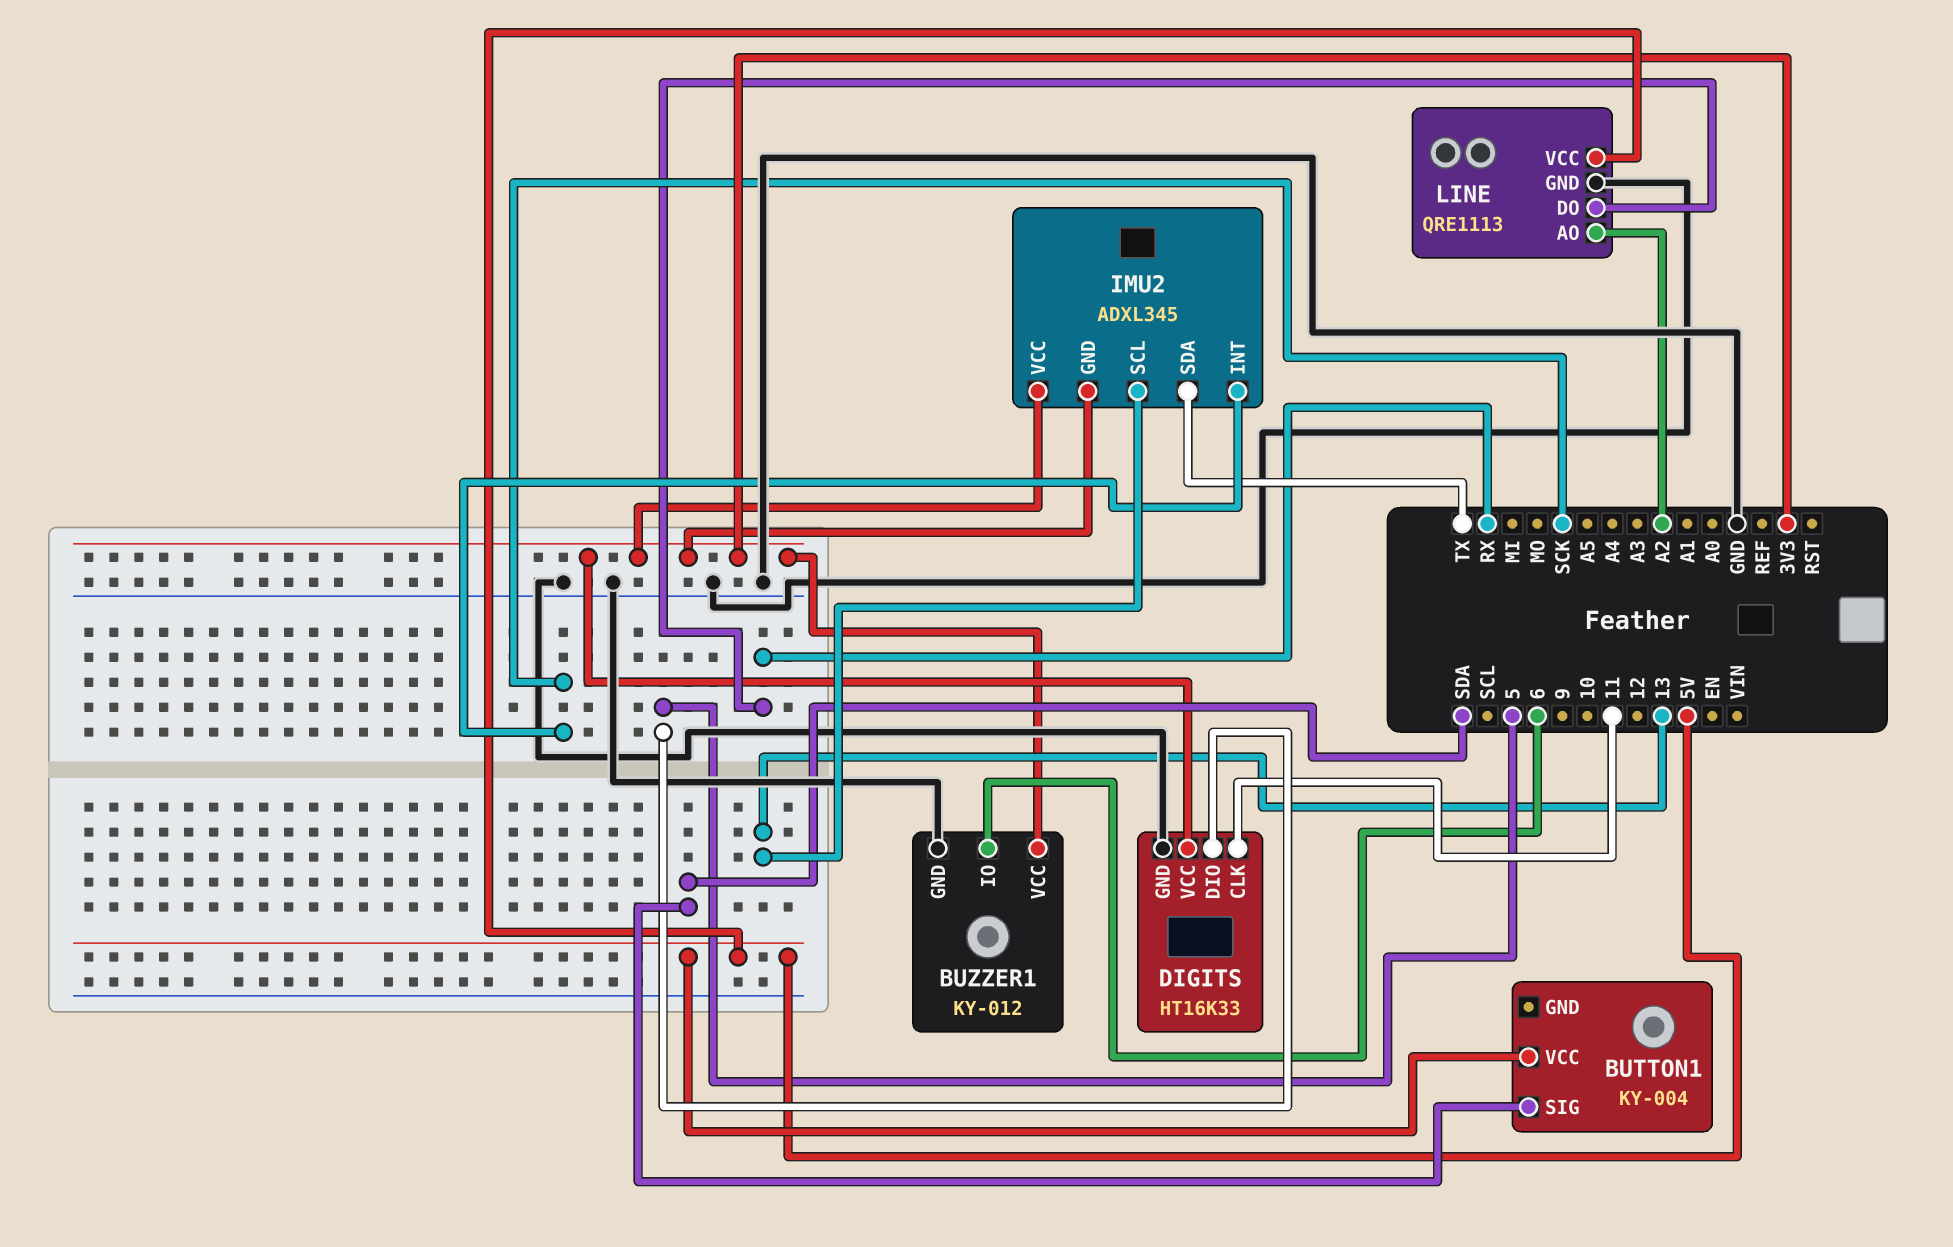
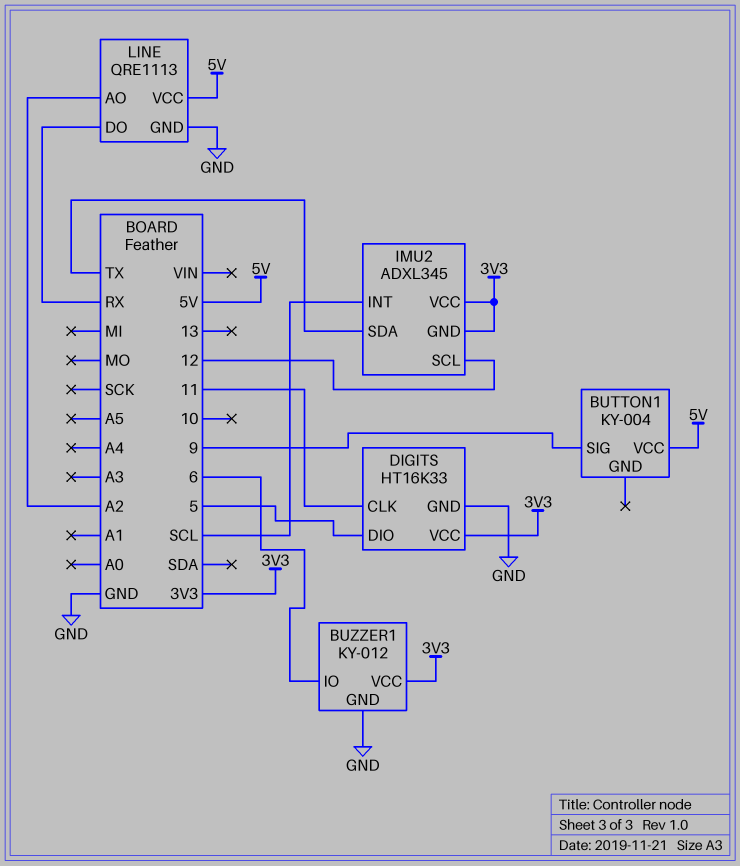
BUTTON1 pin SIG: SDA -> 9
IMU2 pin INT: SCK -> SCL
IMU2 pin SCL: 13 -> 12

